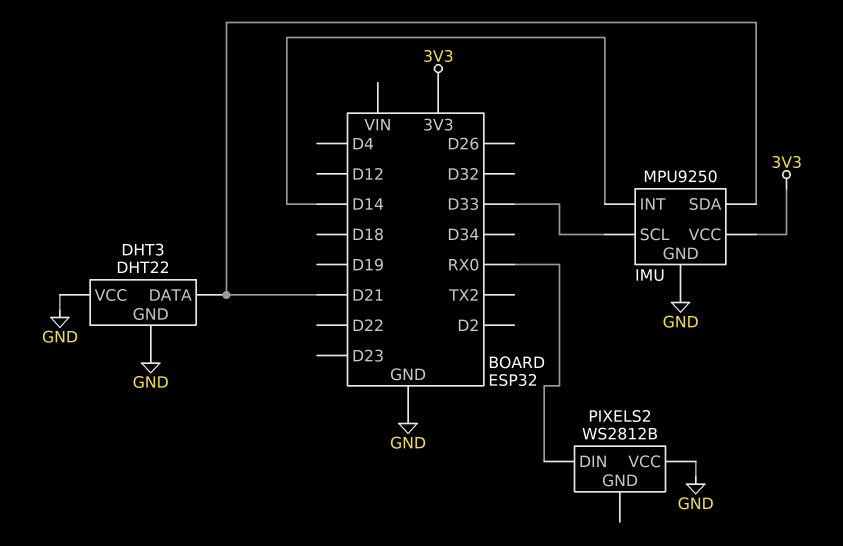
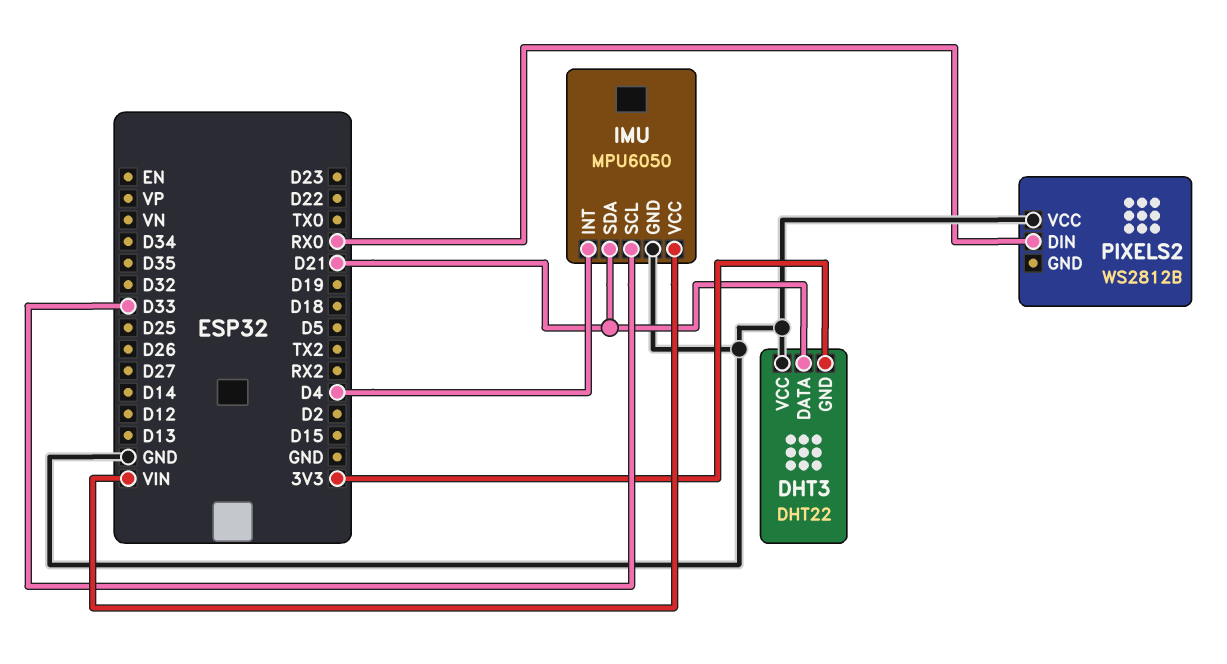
DHT3 pin GND: GND -> 3V3
IMU: MPU9250 -> MPU6050
IMU pin INT: D14 -> D4
IMU pin VCC: 3V3 -> VIN

